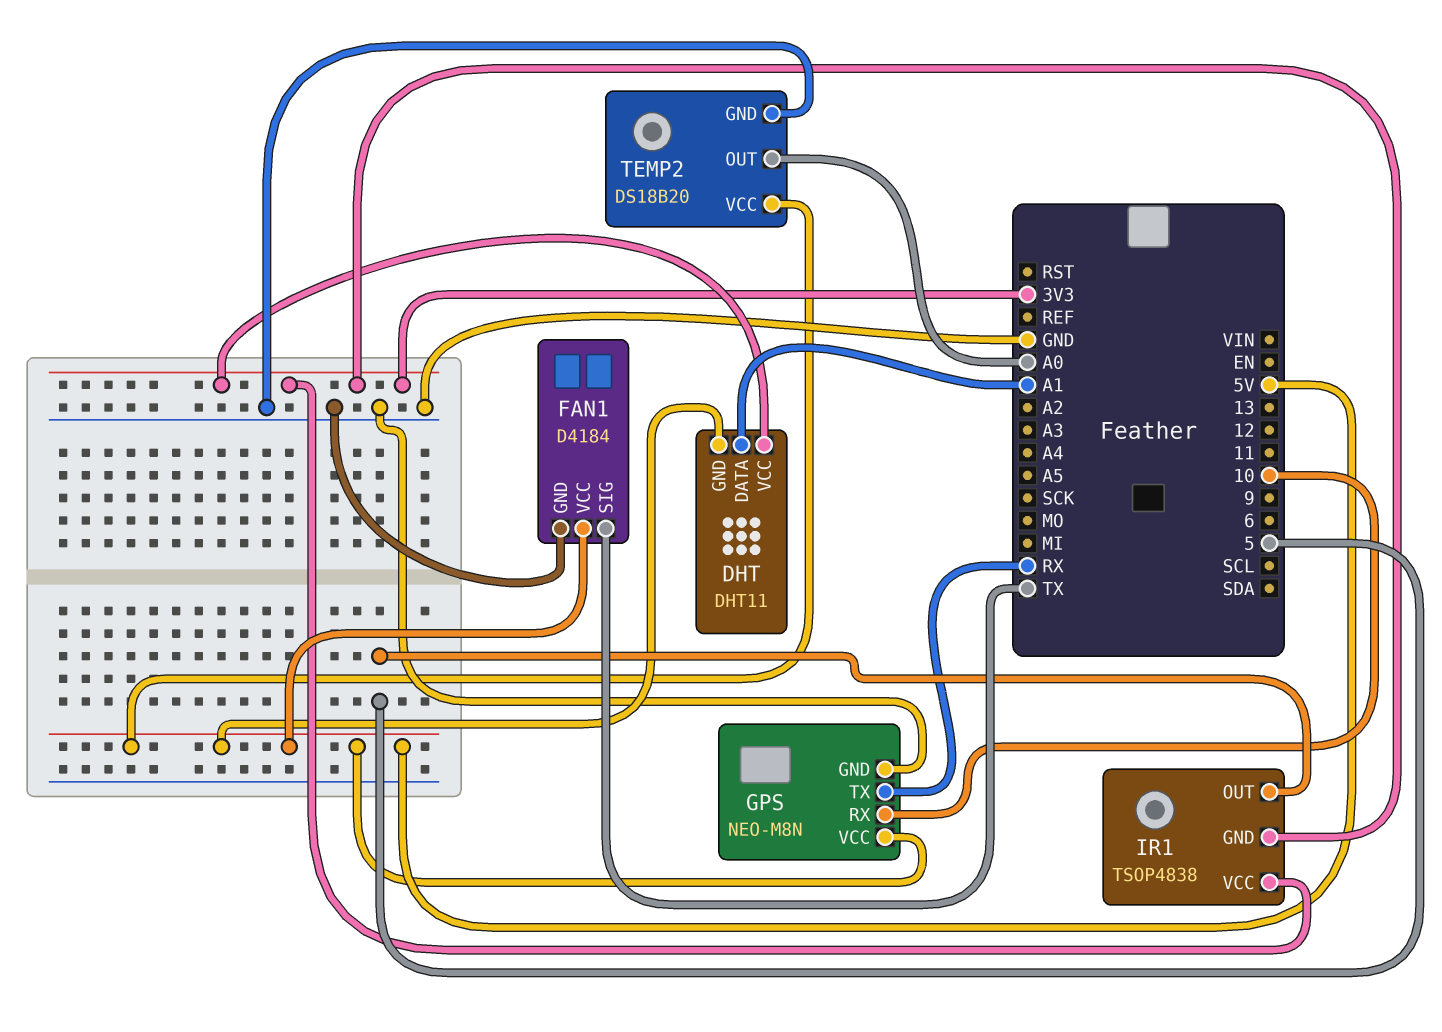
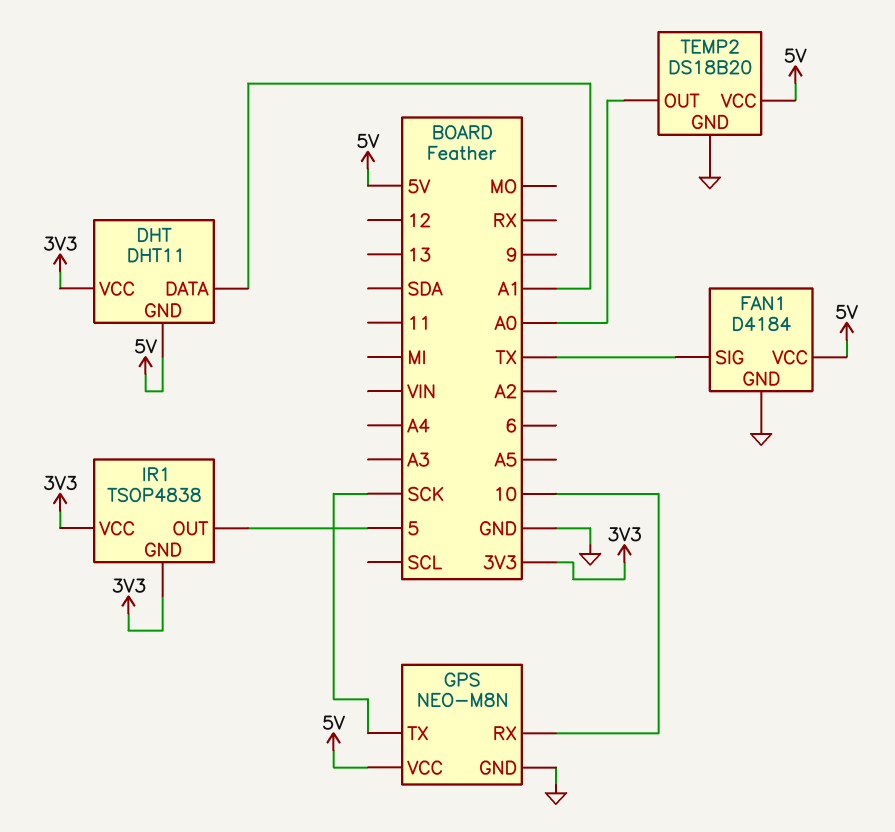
GPS pin TX: RX -> SCK

